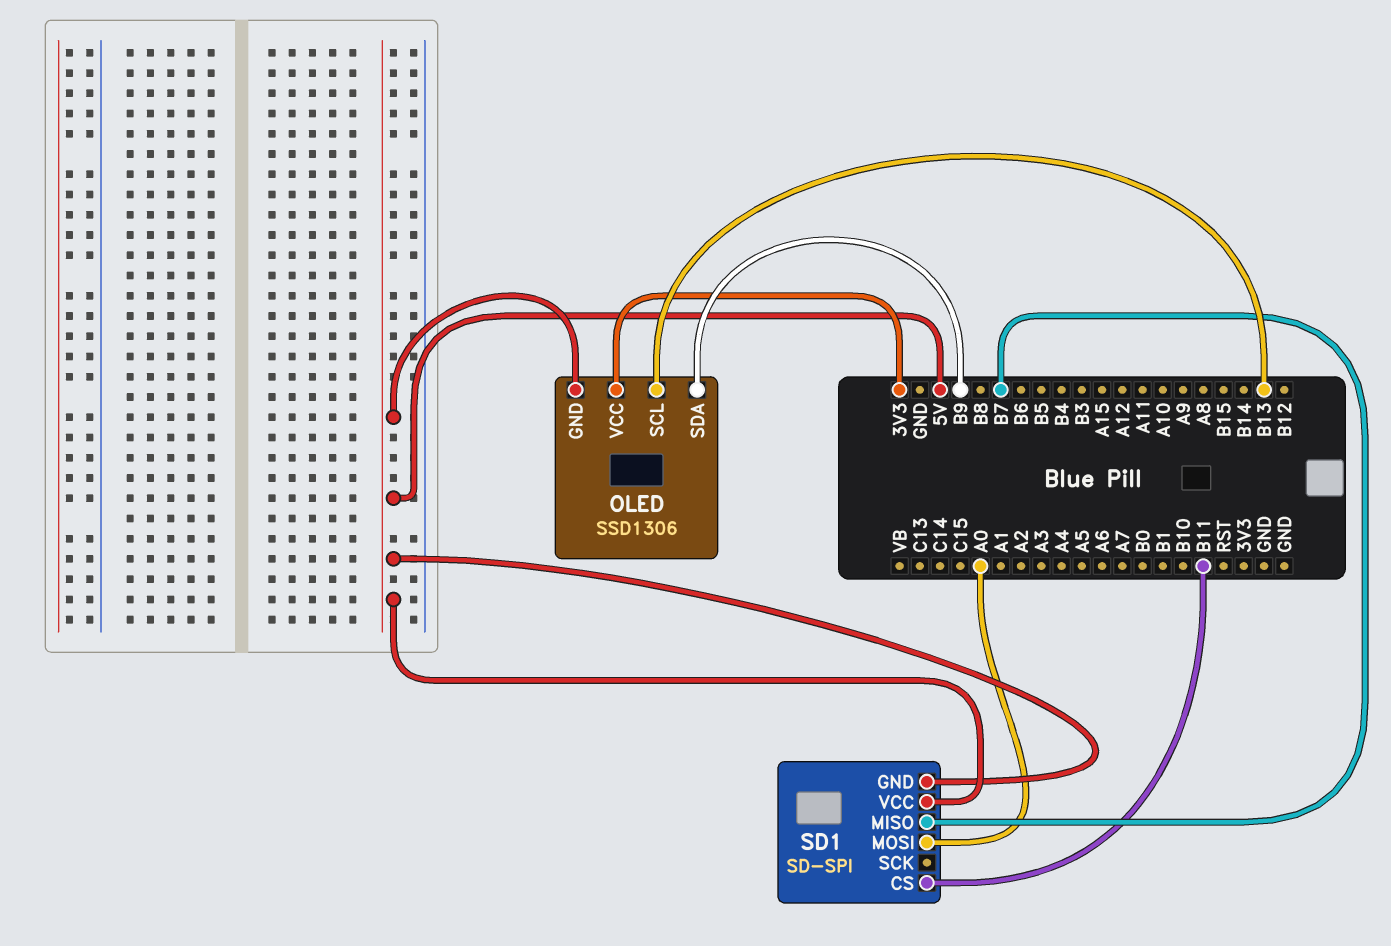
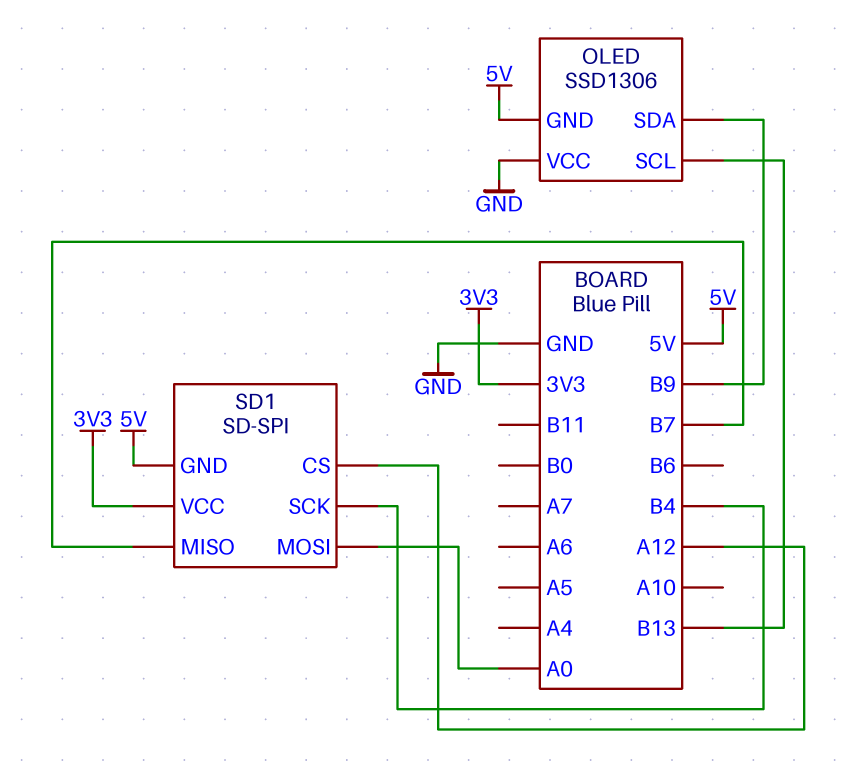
OLED pin VCC: 3V3 -> GND
SD1 pin CS: B11 -> A12
SD1 pin SCK: none -> B4
SD1 pin VCC: 5V -> 3V3

